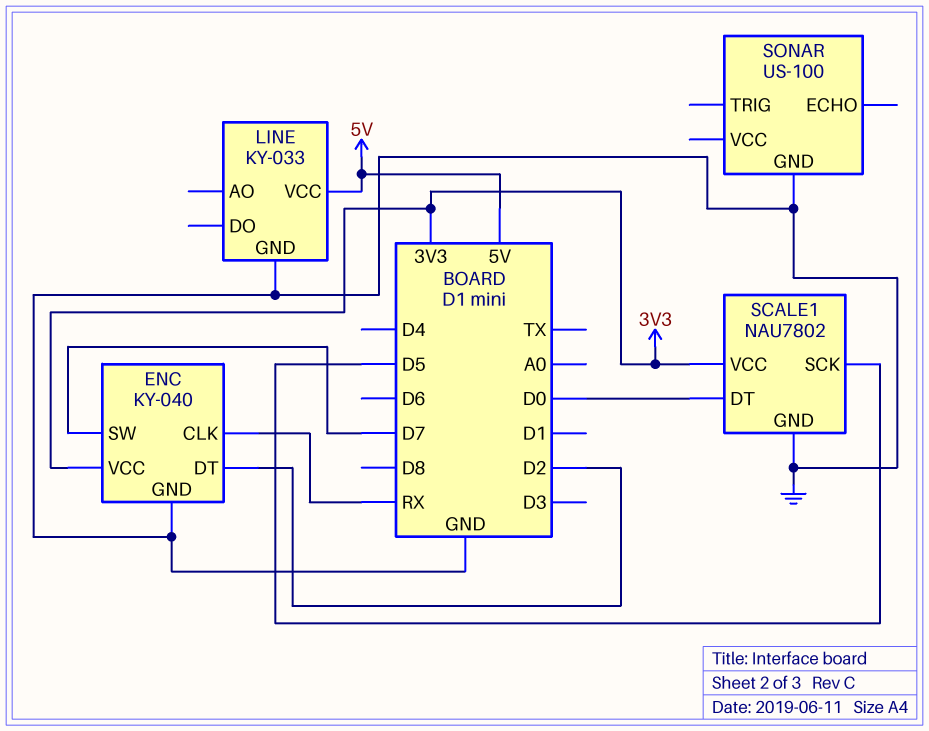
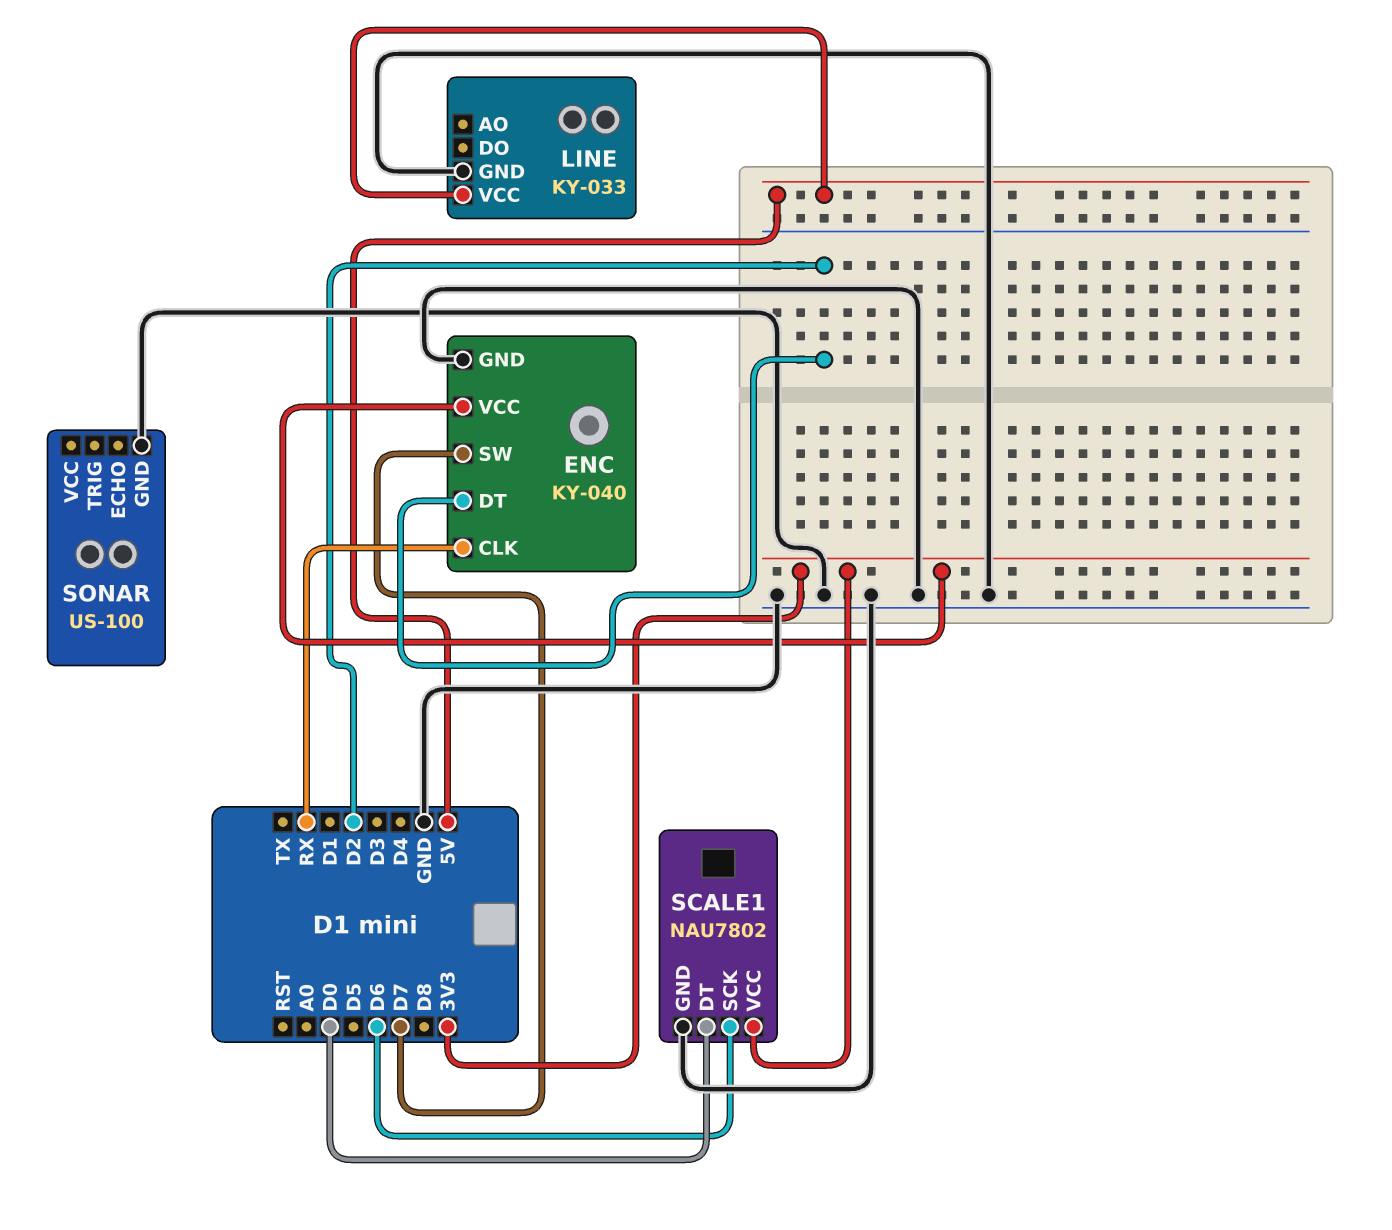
SCALE1 pin SCK: D5 -> D6

